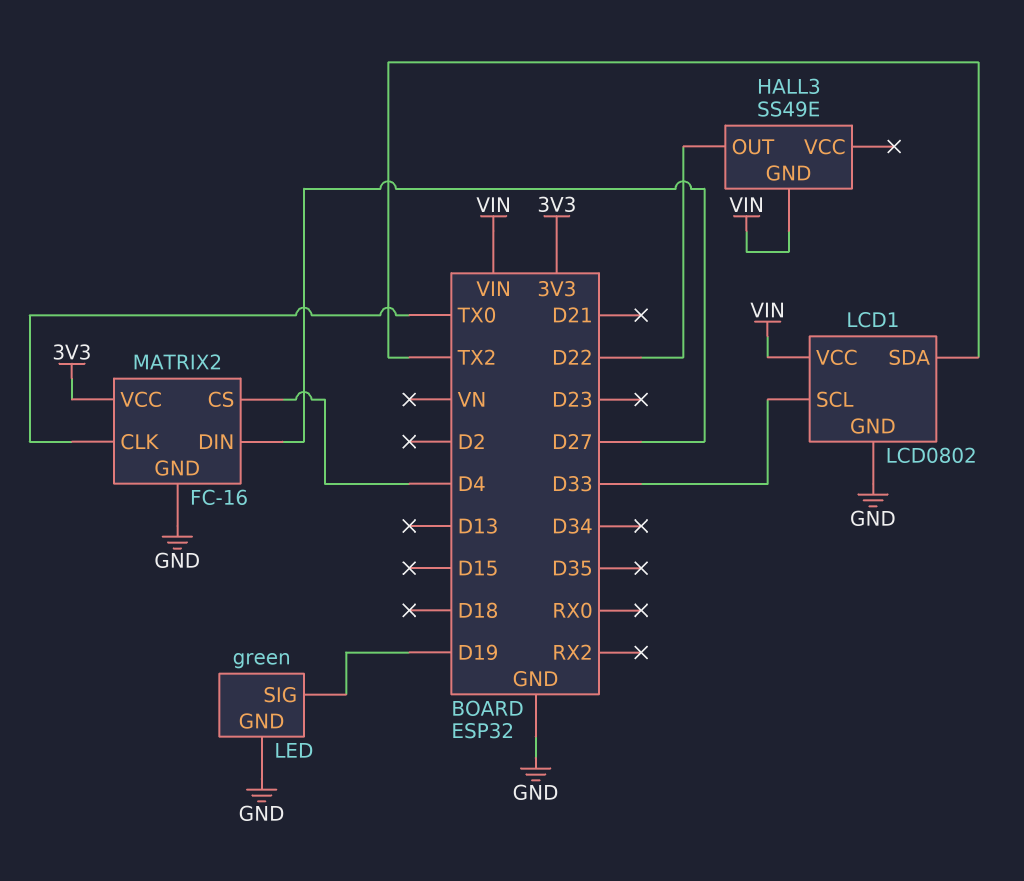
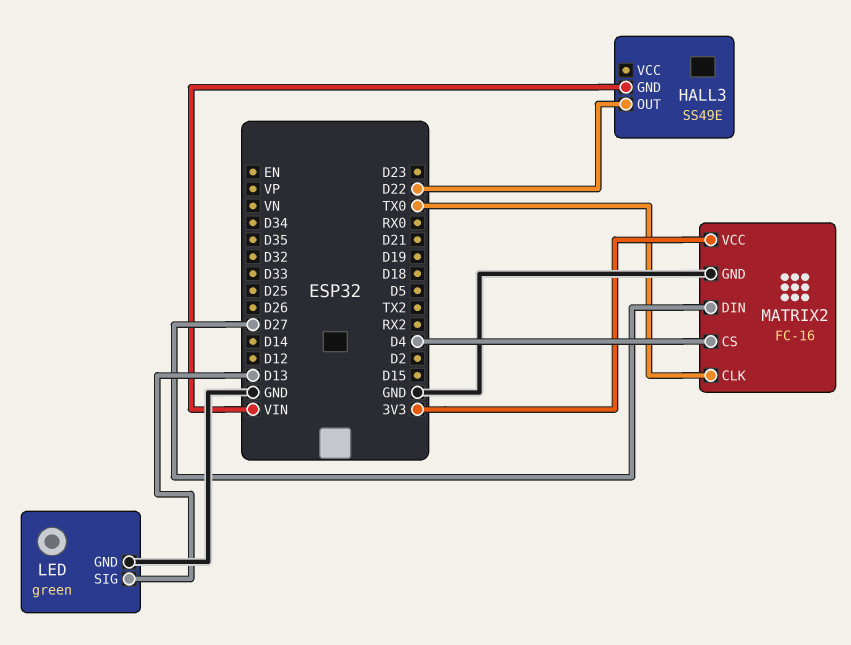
LCD1: LCD0802 -> none
LCD1 pin GND: GND -> none
LCD1 pin SCL: D33 -> none
LCD1 pin SDA: TX2 -> none
LCD1 pin VCC: VIN -> none
LED pin SIG: D19 -> D13

